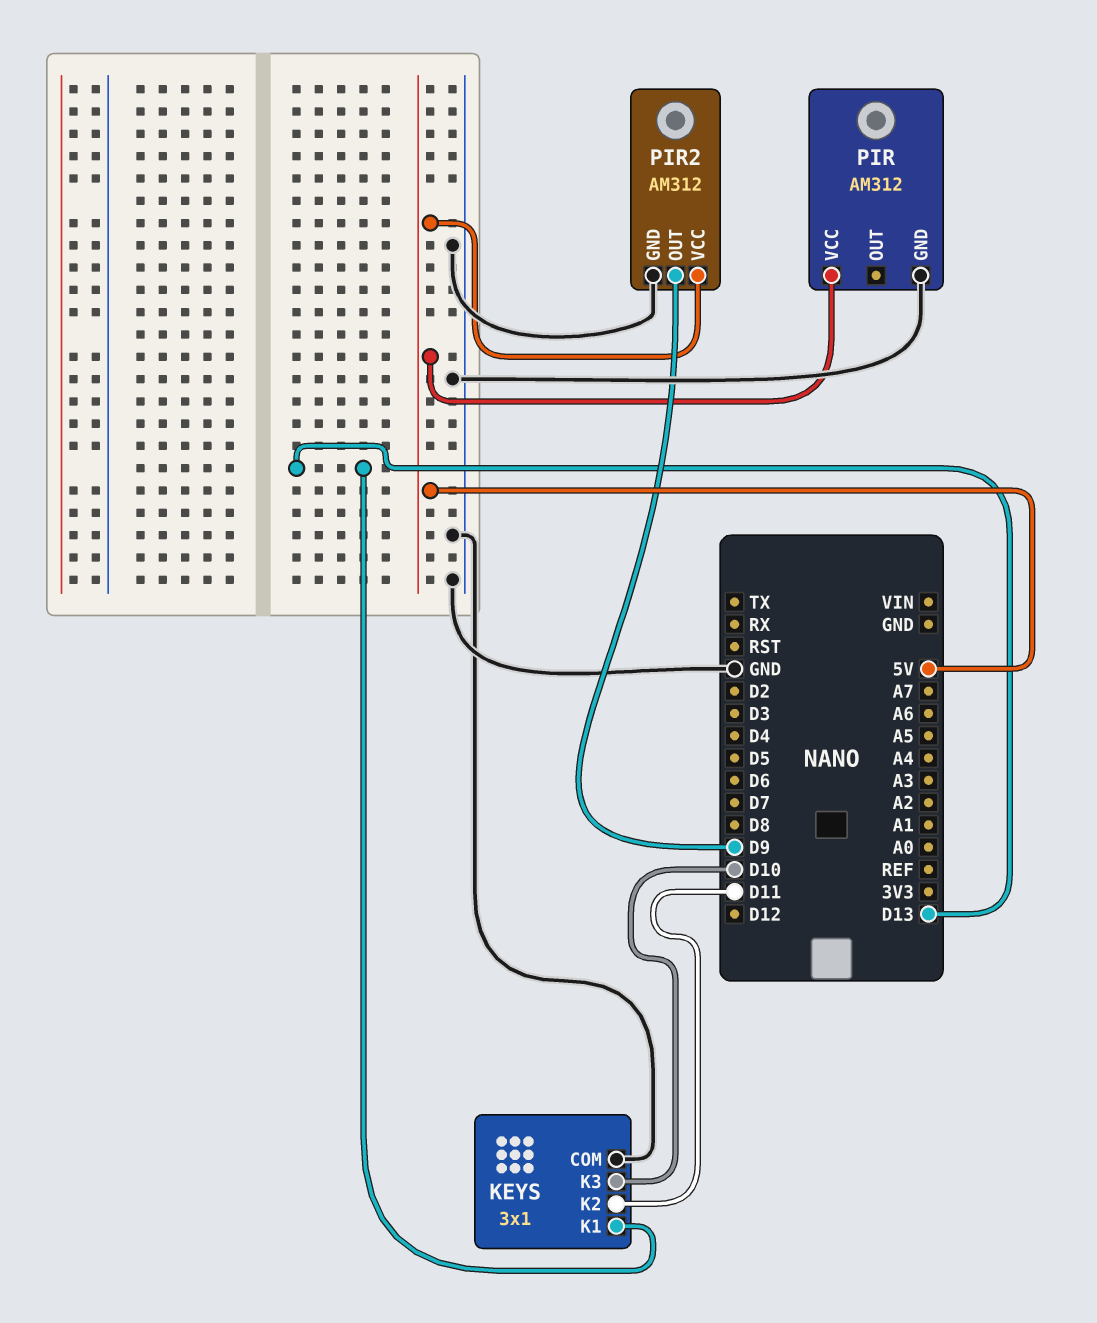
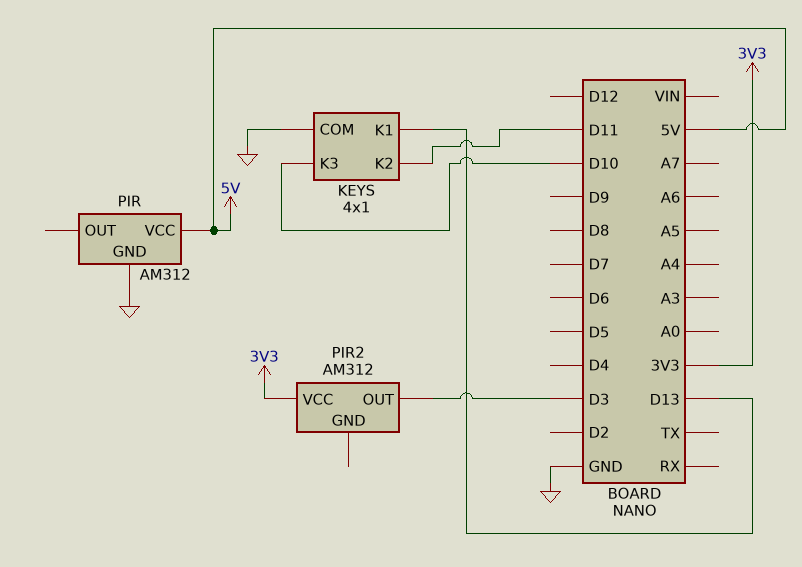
KEYS: 3x1 -> 4x1
PIR2 pin GND: GND -> none
PIR2 pin OUT: D9 -> D3
PIR2 pin VCC: 5V -> 3V3

